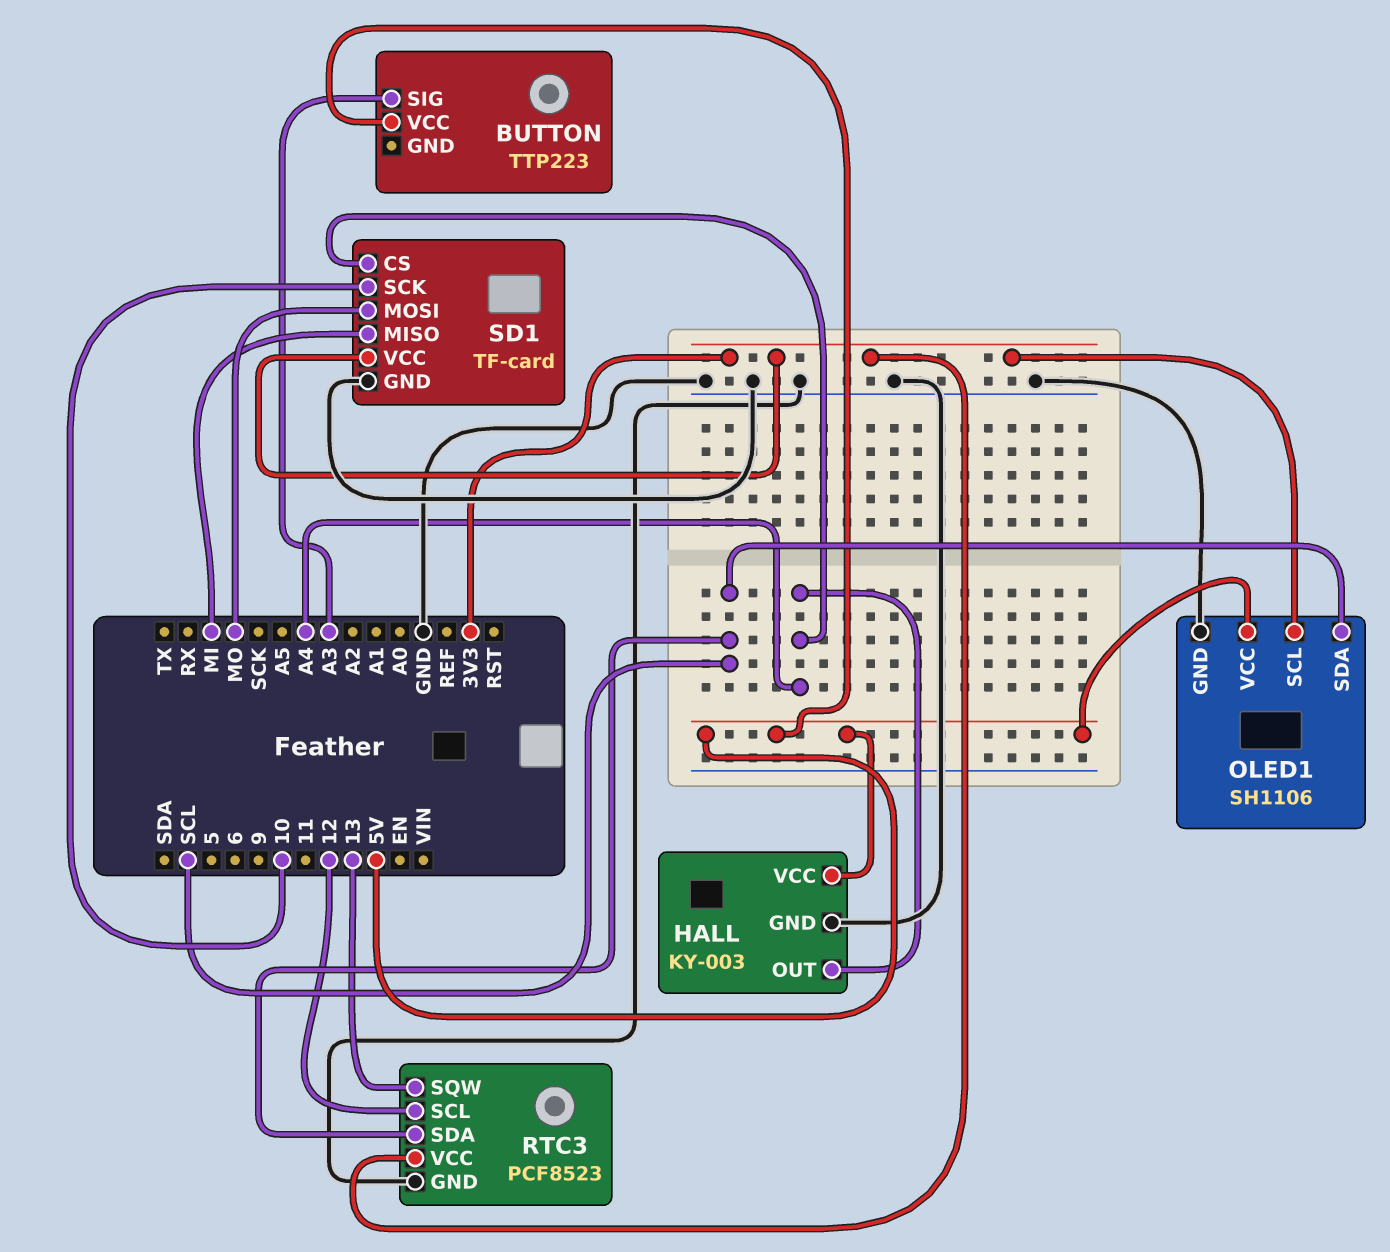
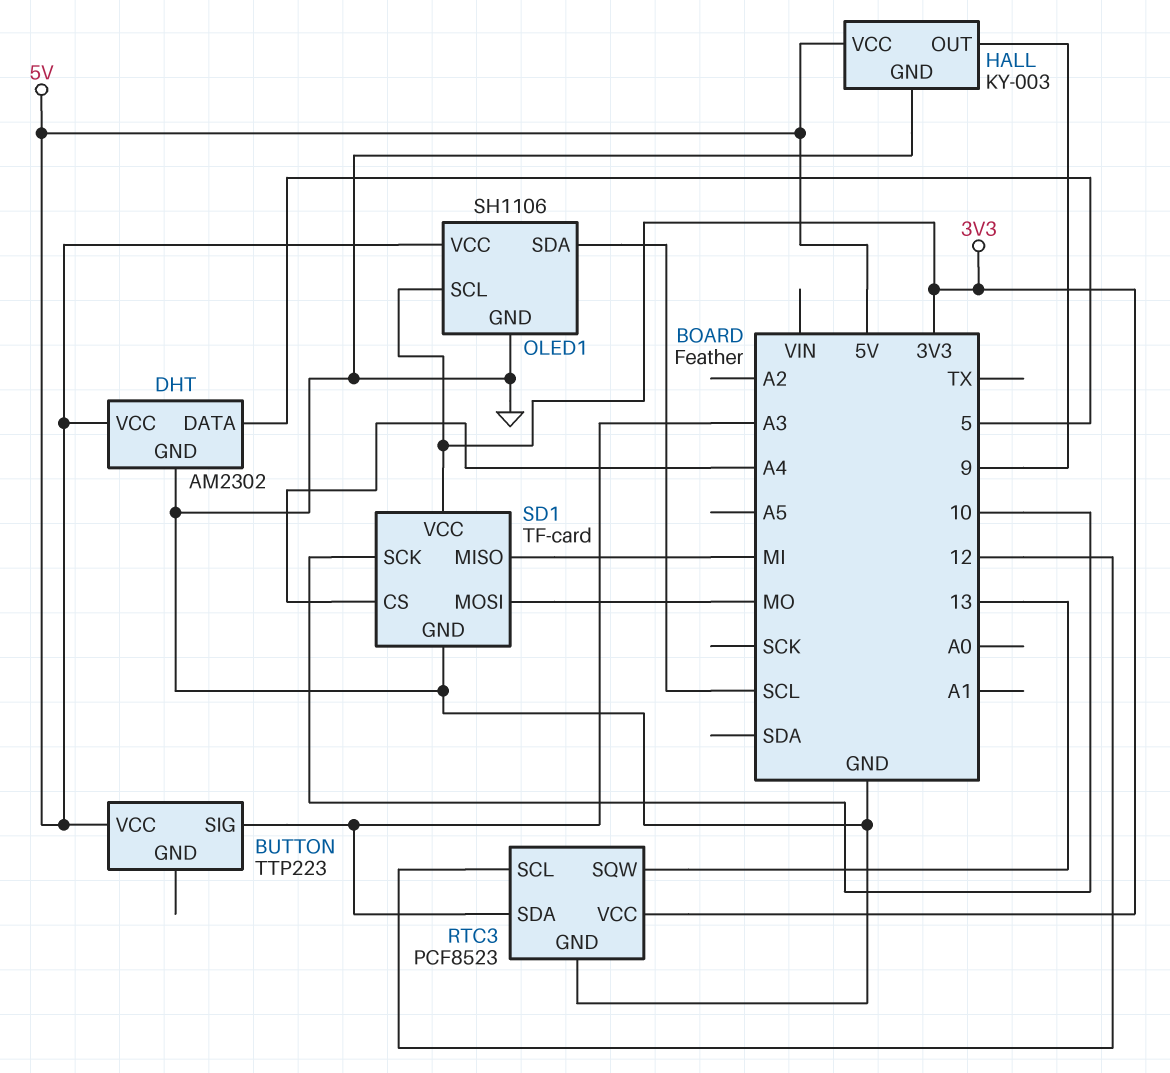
DHT: none -> AM2302
DHT pin DATA: none -> 5
DHT pin GND: none -> GND
DHT pin VCC: none -> 5V
HALL pin OUT: A4 -> 9
RTC3 pin SDA: SCL -> A3

